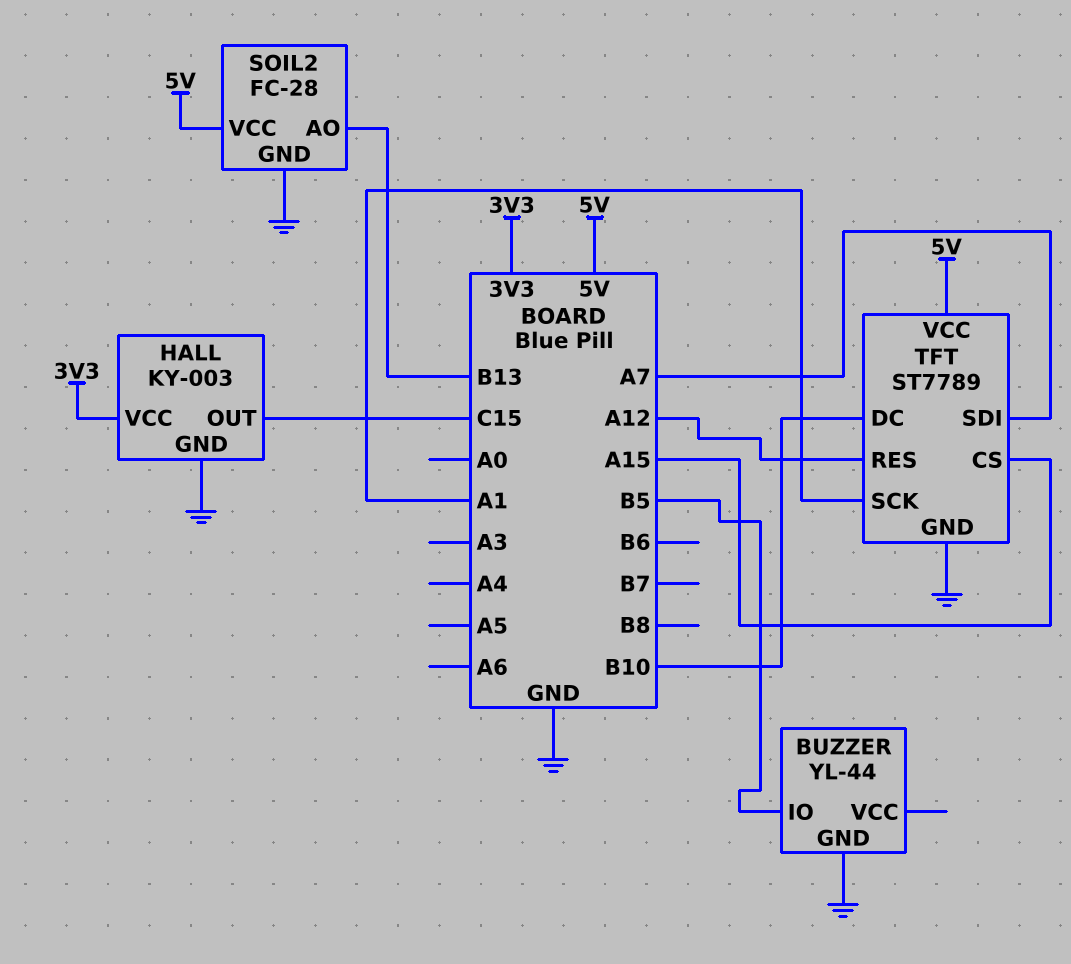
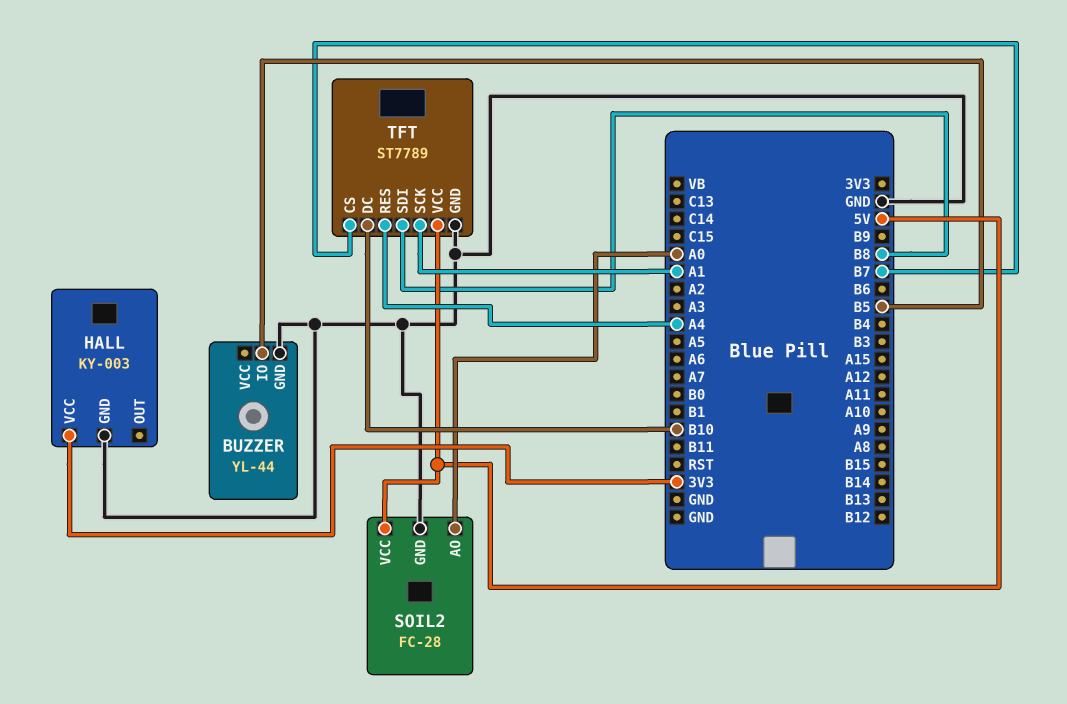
HALL pin OUT: C15 -> none
SOIL2 pin AO: B13 -> A0
TFT pin CS: A15 -> B7
TFT pin RES: A12 -> A4
TFT pin SDI: A7 -> B8

